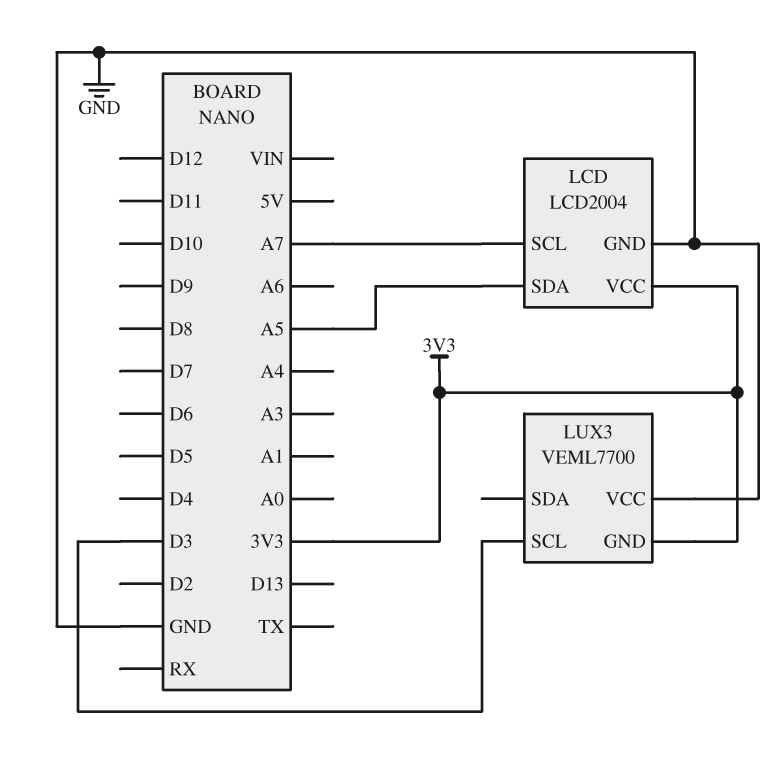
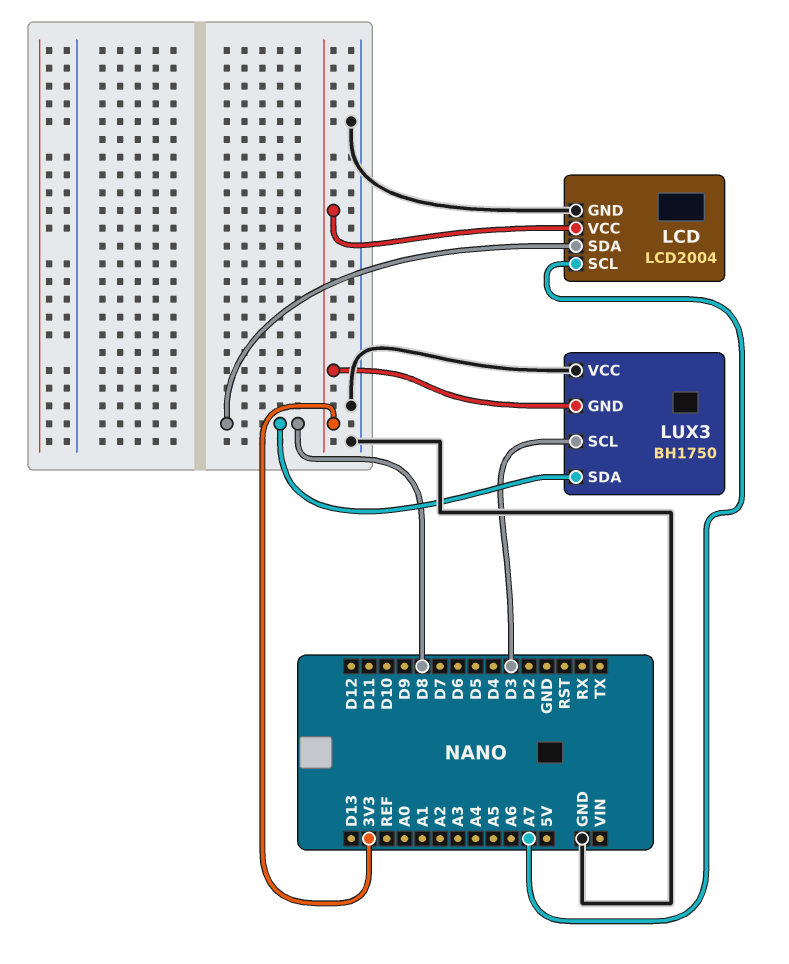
LCD pin SDA: A5 -> D8
LUX3: VEML7700 -> BH1750
LUX3 pin SDA: none -> D8

